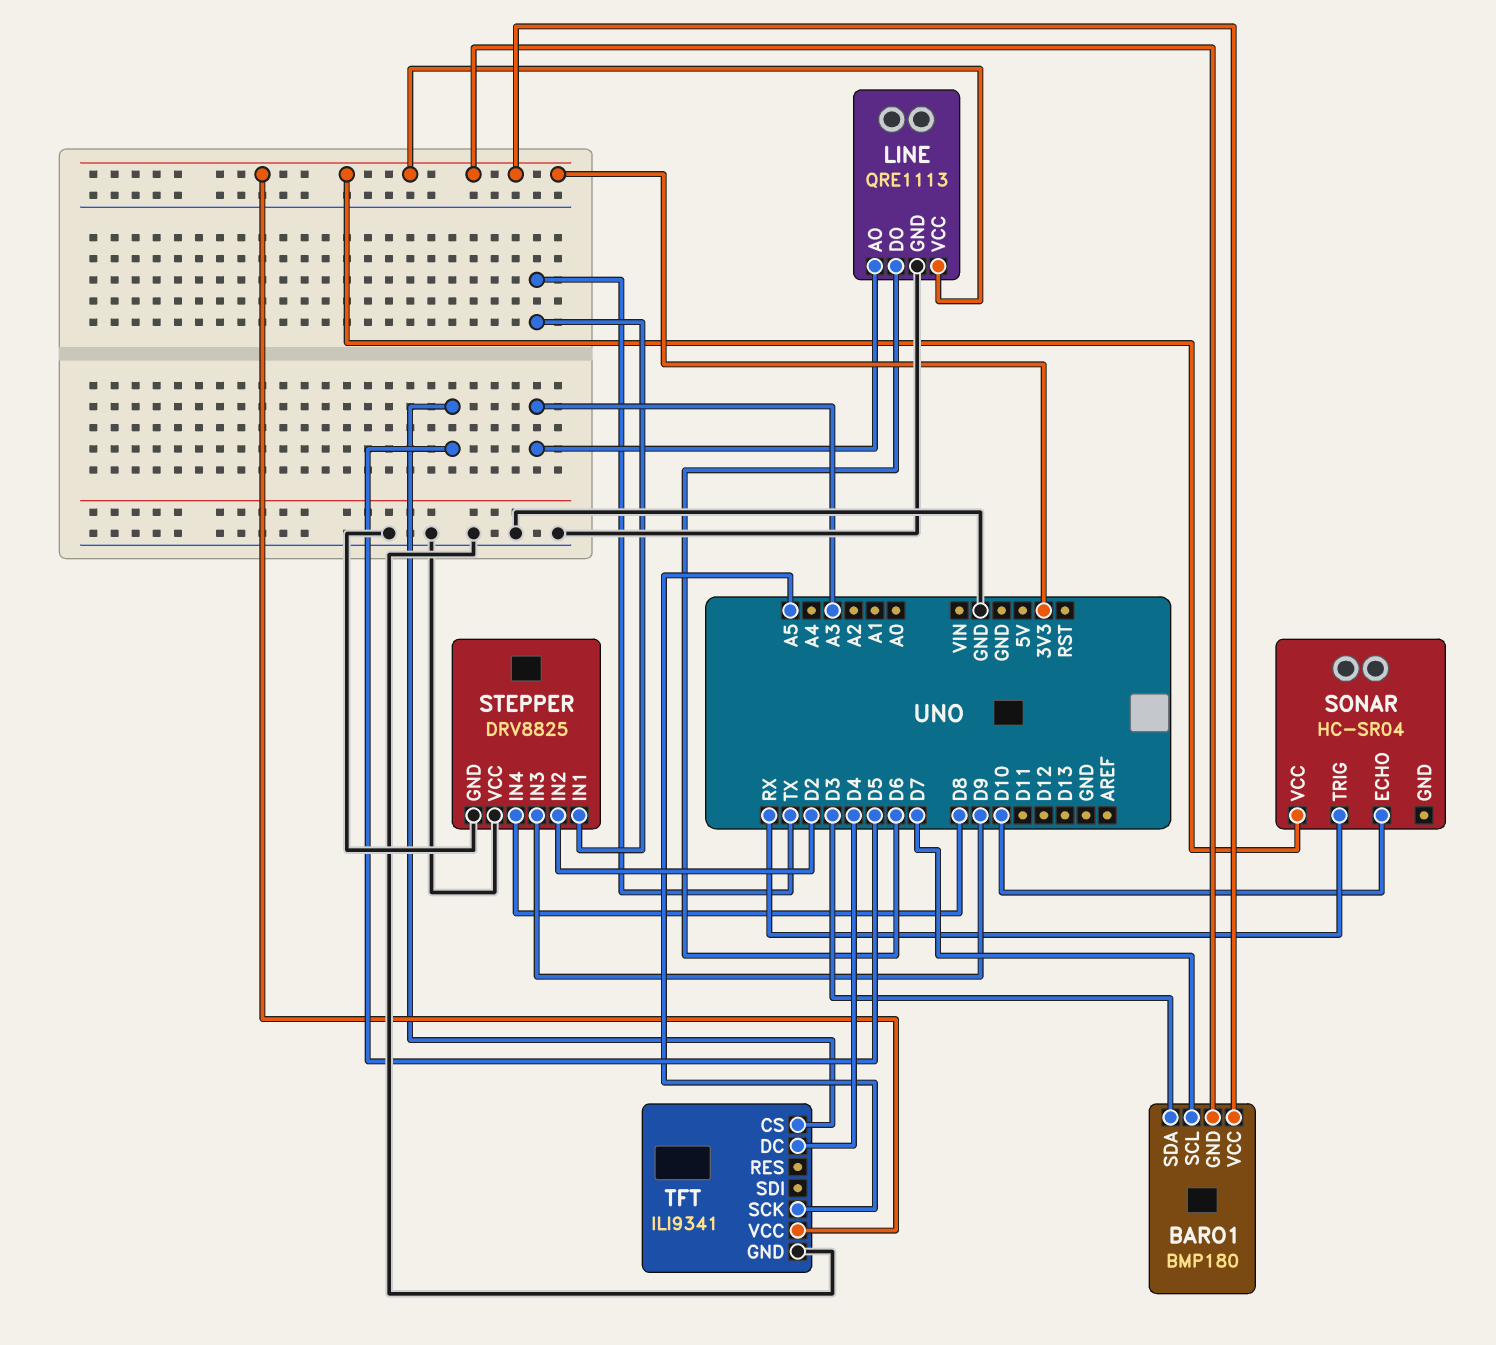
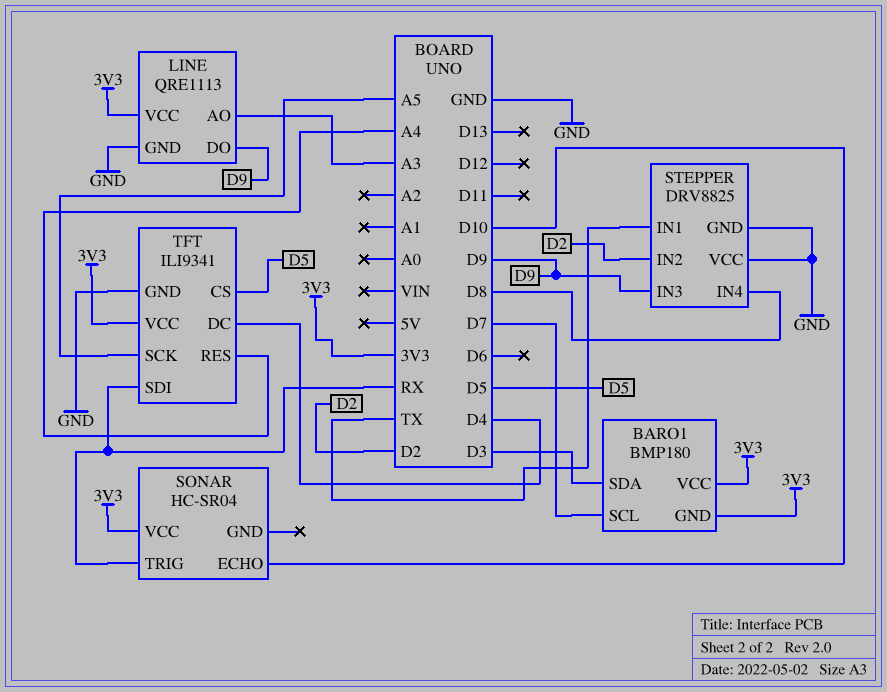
LINE pin DO: D6 -> D9
TFT pin RES: none -> A4
TFT pin SDI: none -> RX

